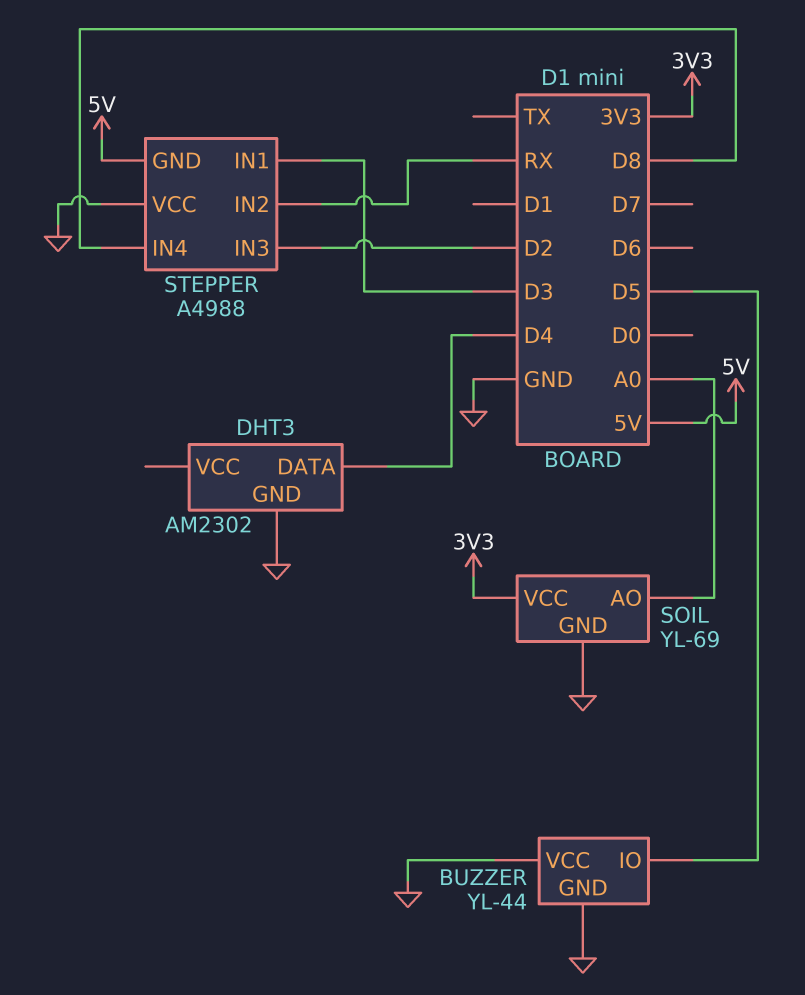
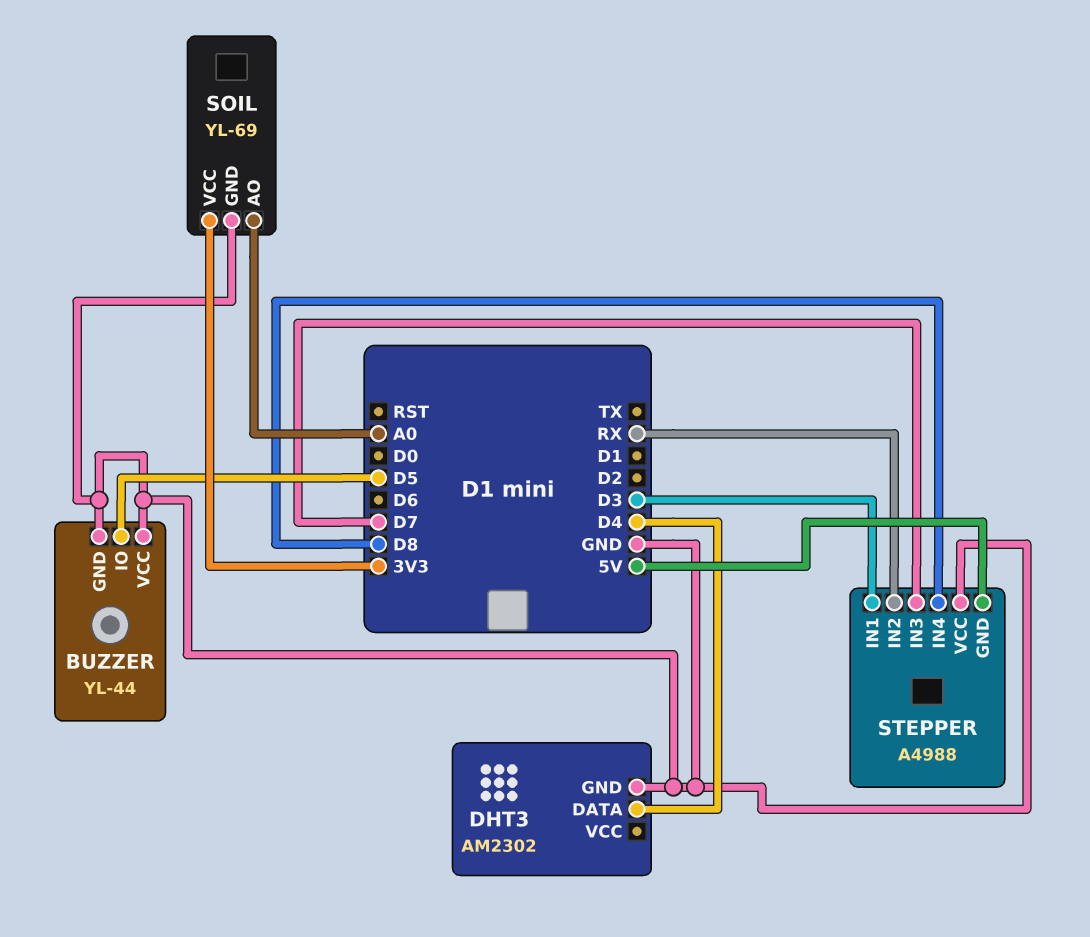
STEPPER pin IN3: D2 -> D7

